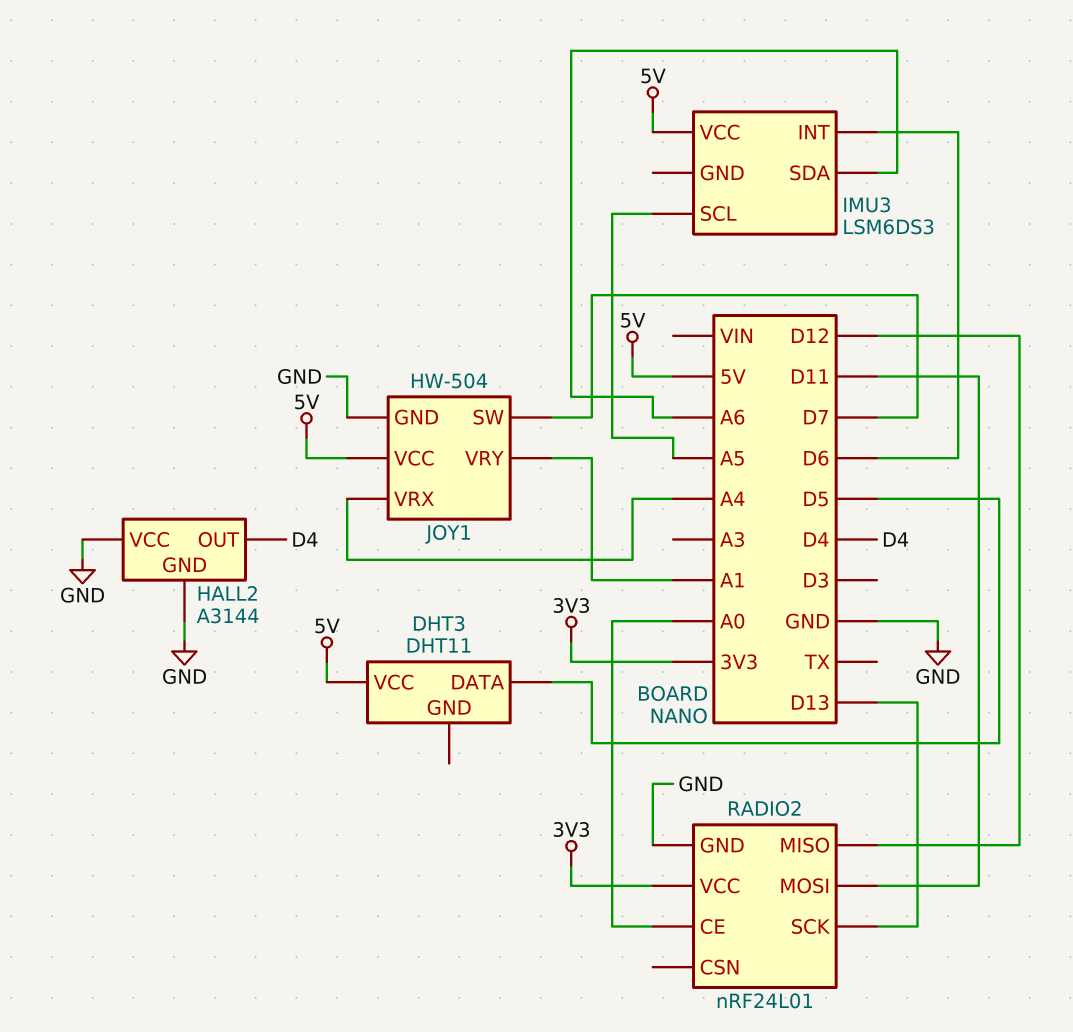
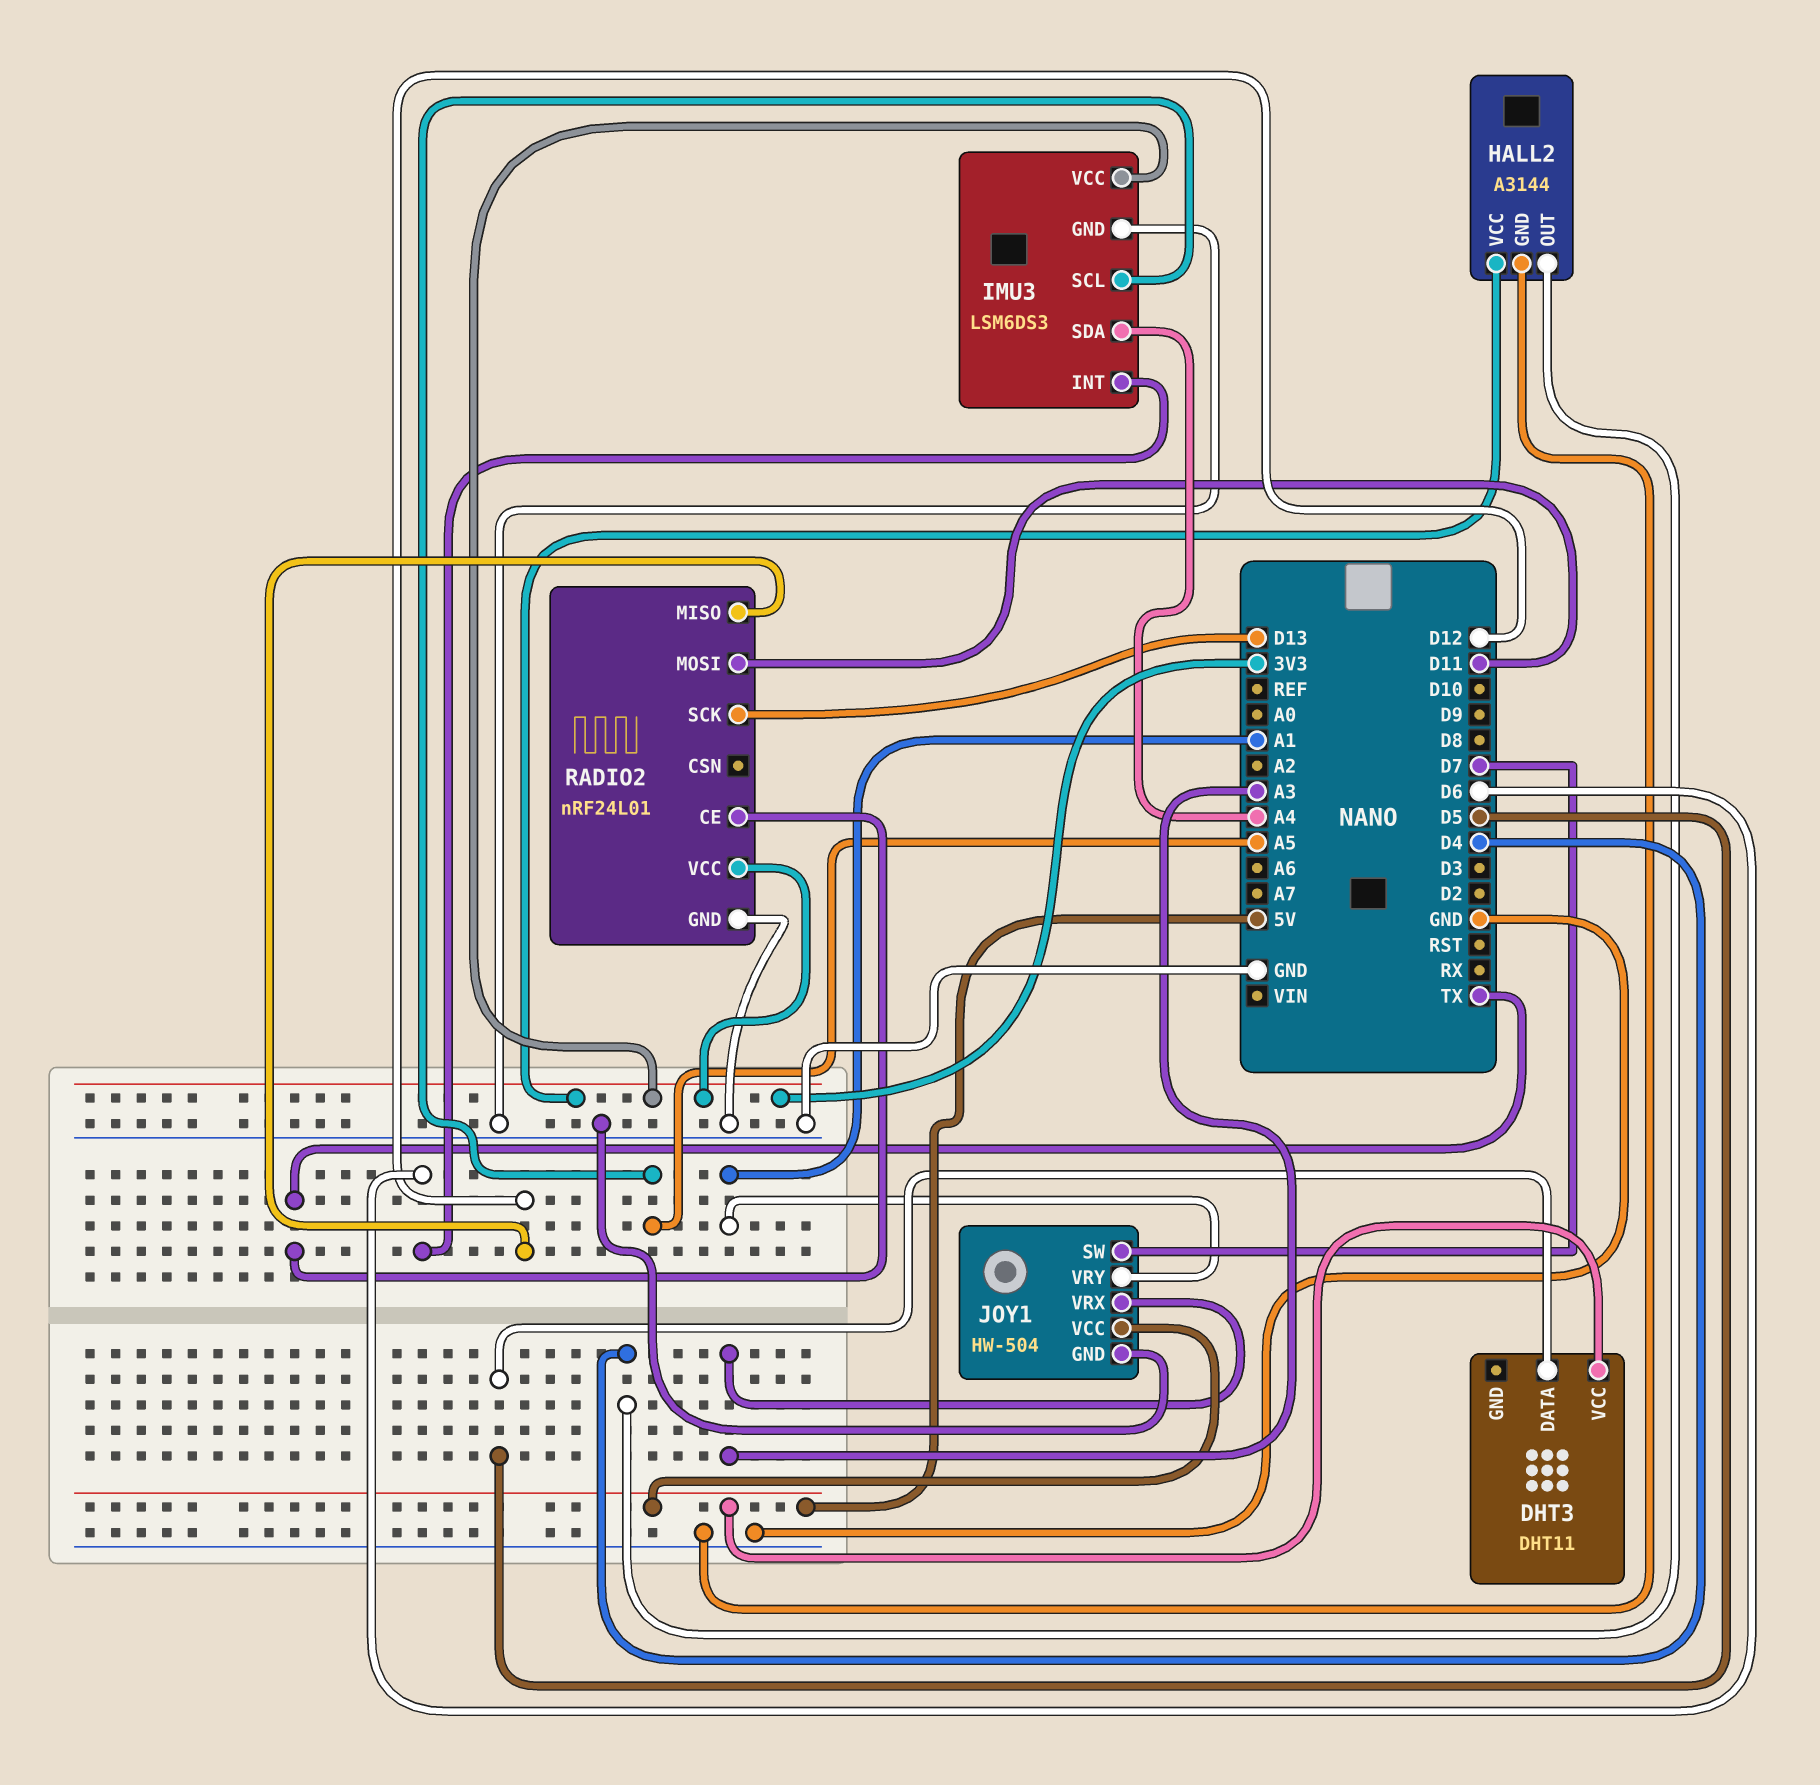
HALL2 pin VCC: GND -> 3V3
IMU3 pin GND: none -> GND
IMU3 pin SDA: A6 -> A4
IMU3 pin VCC: 5V -> 3V3
JOY1 pin VRX: A4 -> A3
RADIO2 pin CE: A0 -> TX

